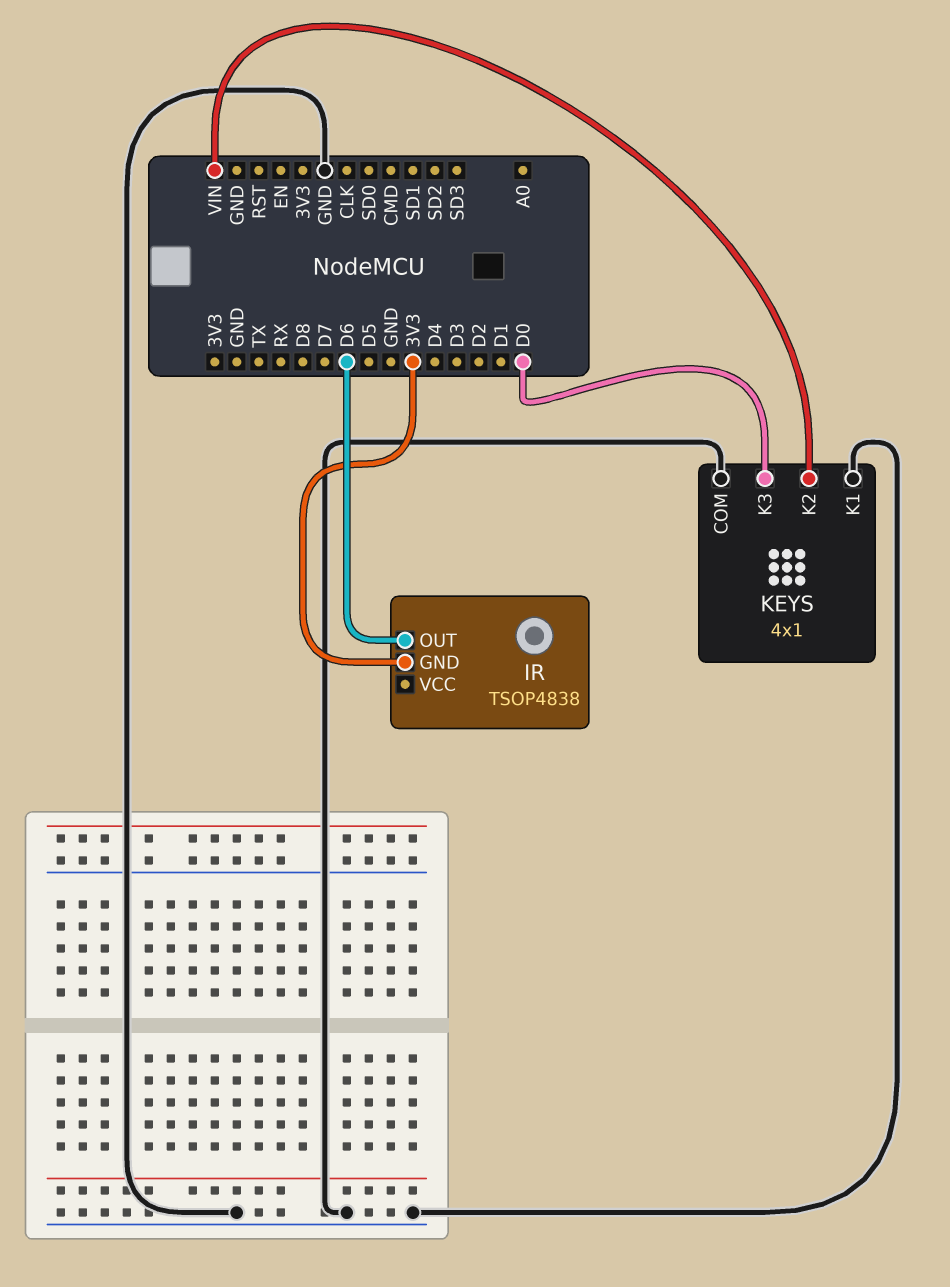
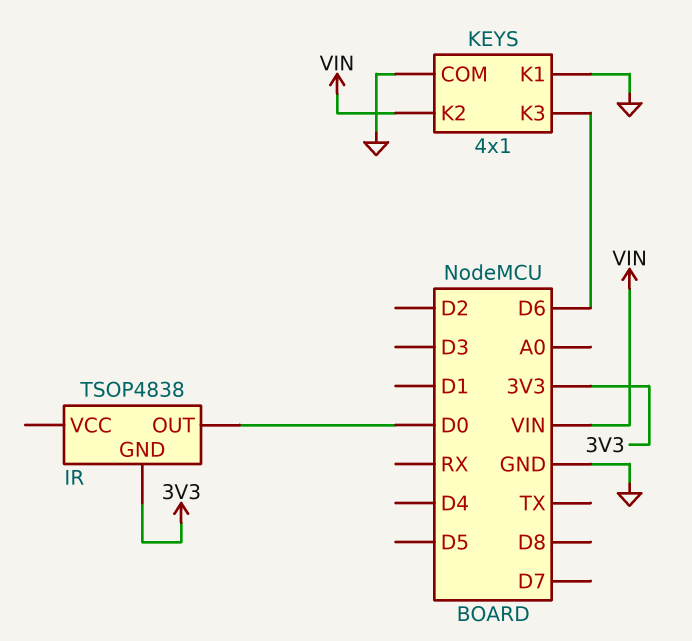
IR pin OUT: D6 -> D0
KEYS pin K3: D0 -> D6

